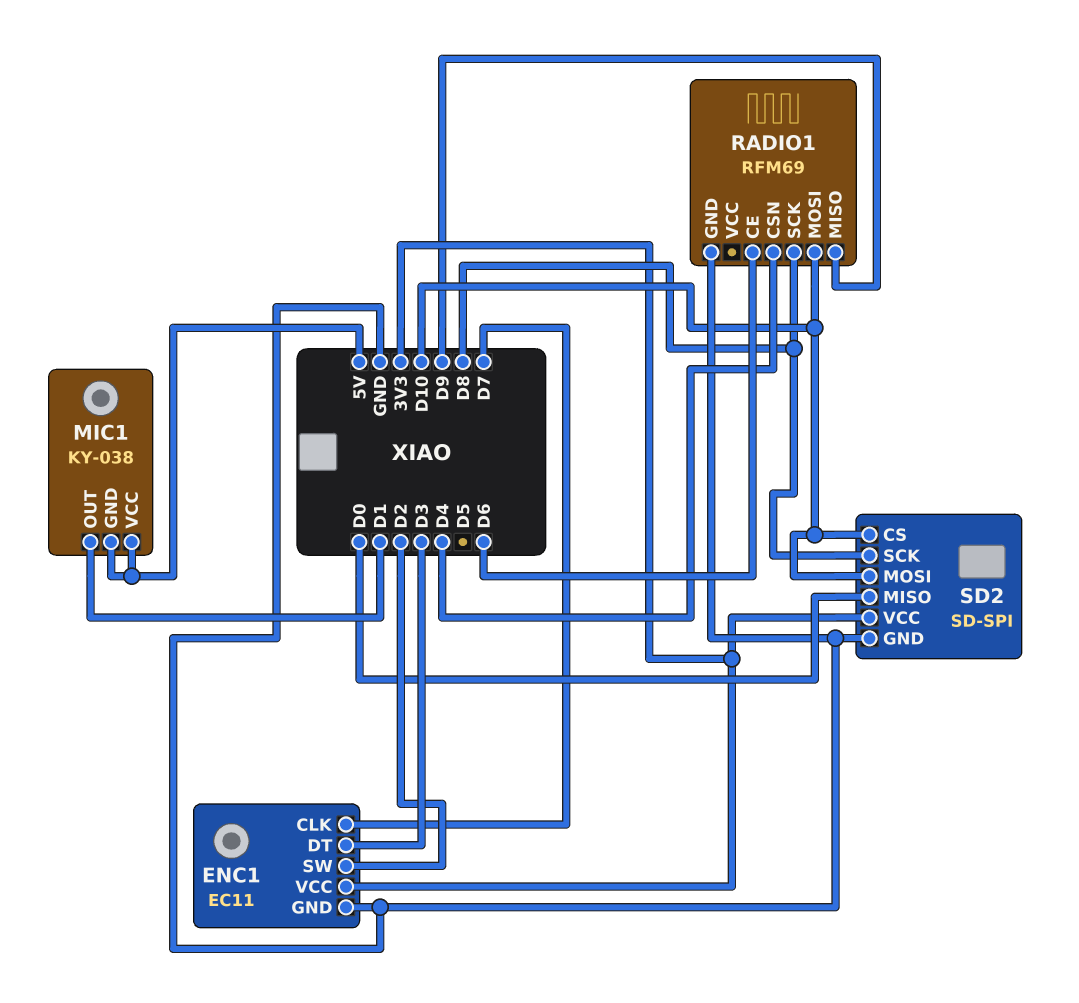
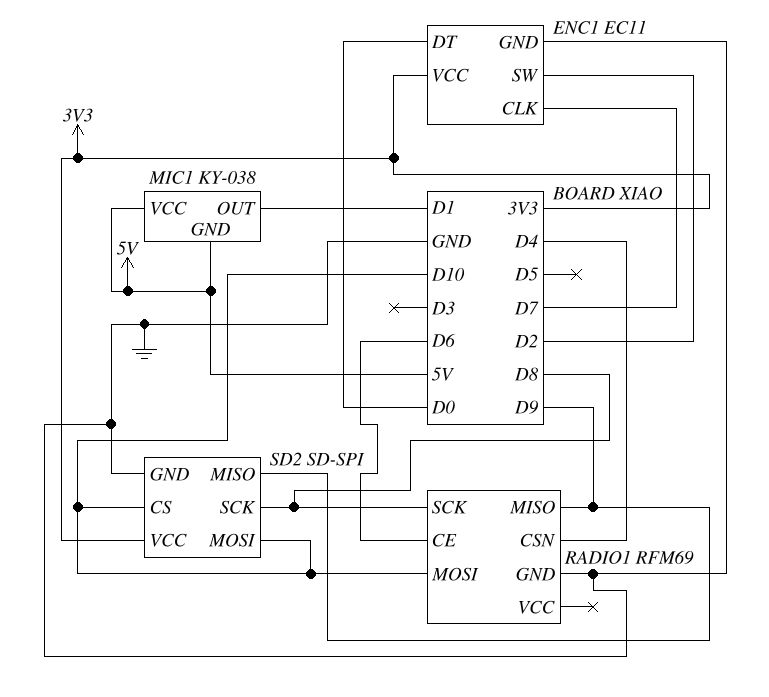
ENC1 pin DT: D3 -> D0
SD2 pin MISO: D0 -> D9

